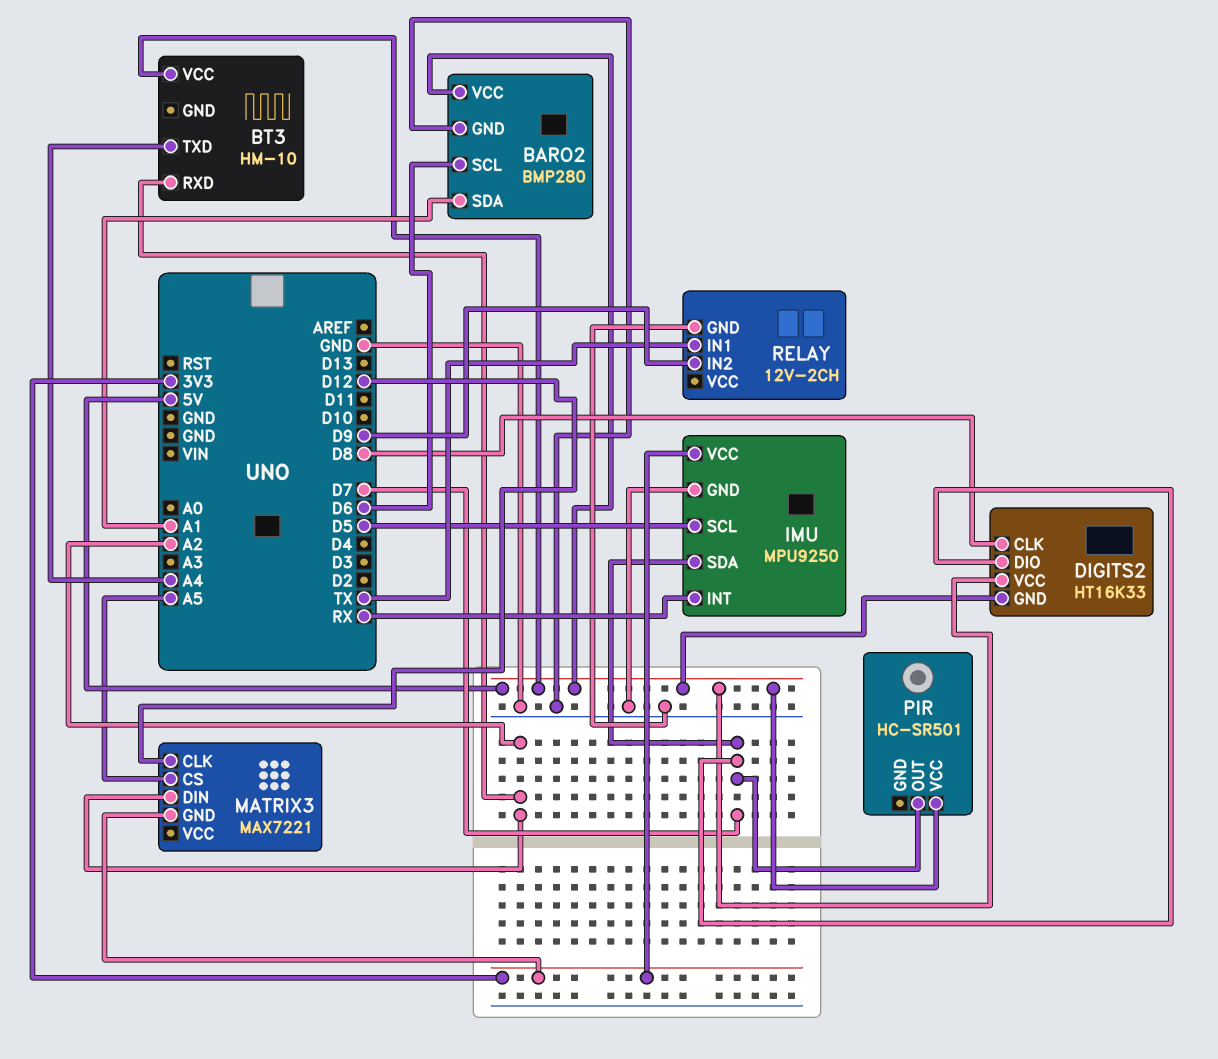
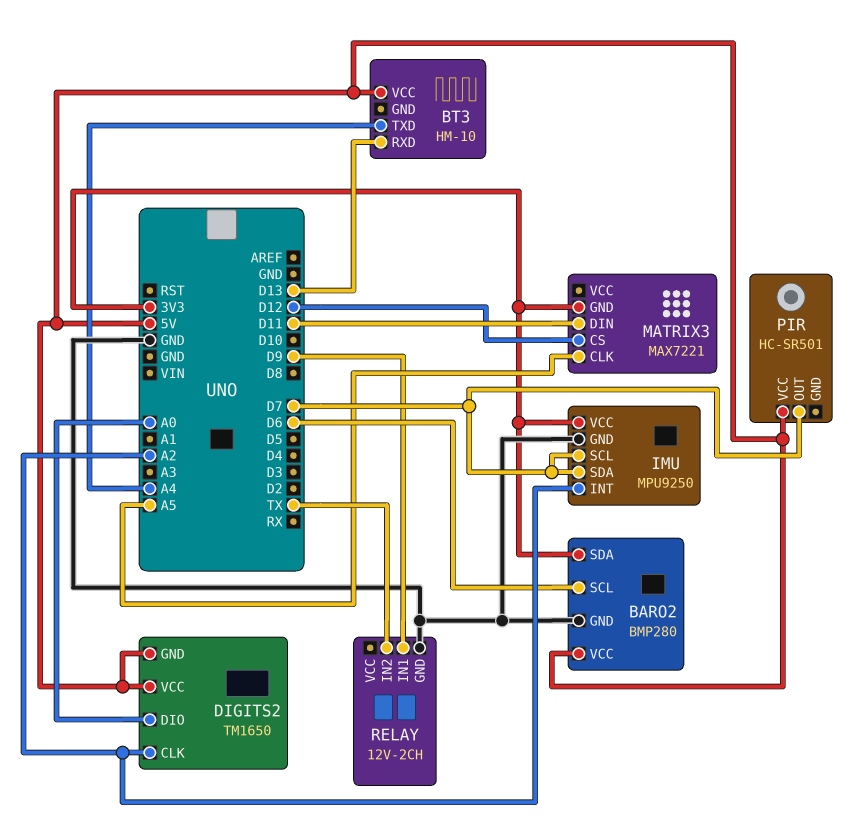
BARO2 pin SDA: A1 -> 3V3
BT3 pin RXD: A2 -> D13
DIGITS2: HT16K33 -> TM1650
DIGITS2 pin CLK: D8 -> A2
DIGITS2 pin DIO: D7 -> A0
IMU pin INT: RX -> A2
IMU pin SCL: D5 -> D7
MATRIX3 pin CLK: D12 -> A5
MATRIX3 pin CS: A5 -> D12
MATRIX3 pin DIN: A2 -> D11
RELAY pin IN1: TX -> D9
RELAY pin IN2: D9 -> TX

